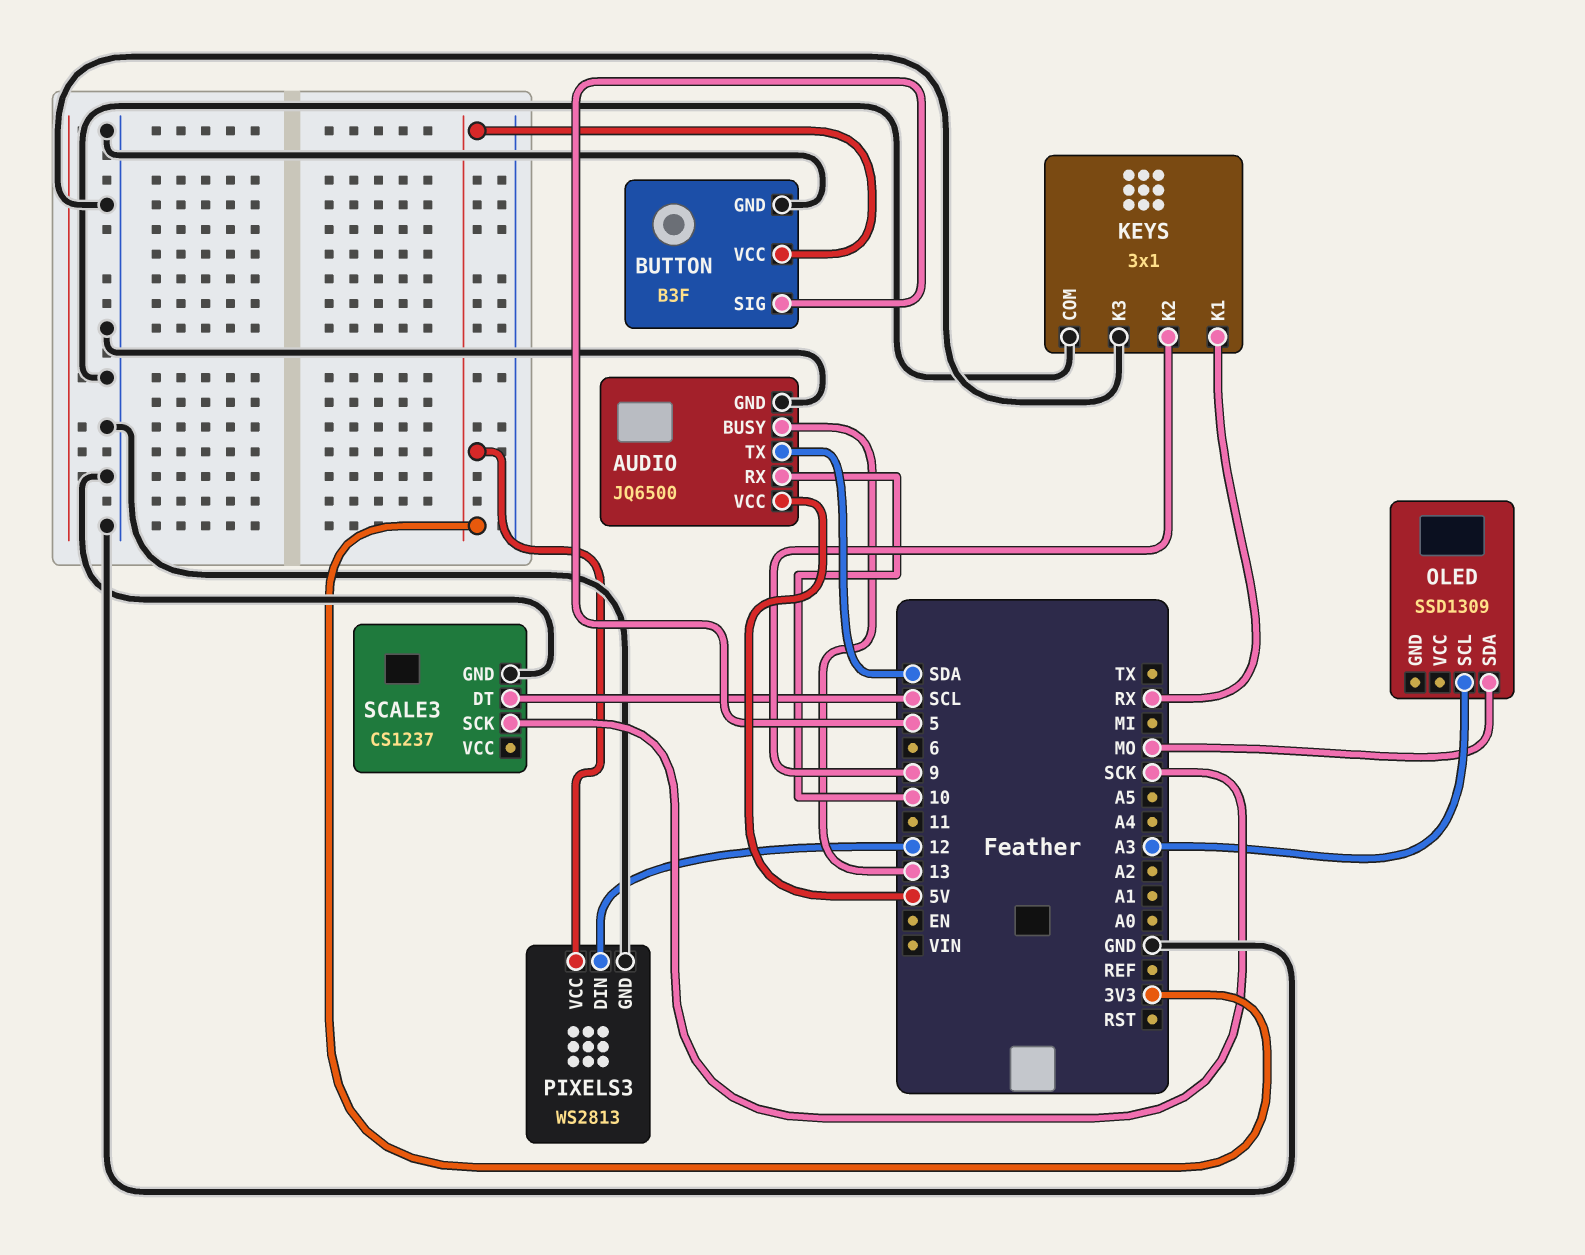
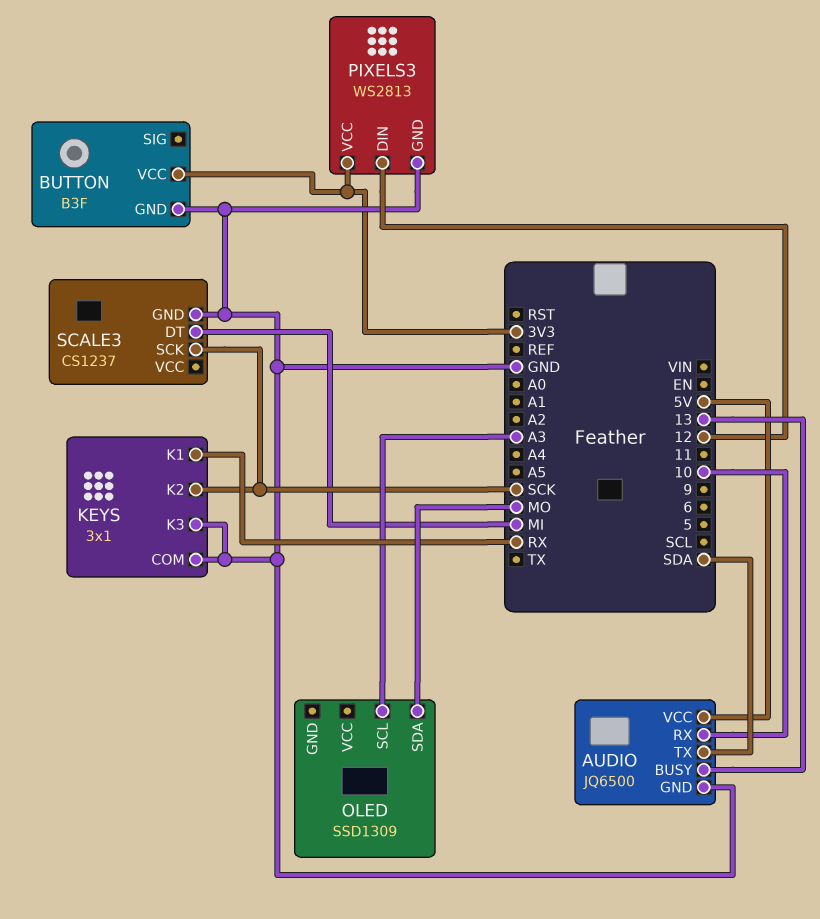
BUTTON pin SIG: 5 -> none
KEYS pin K2: 9 -> SCK
SCALE3 pin DT: SCL -> MI

